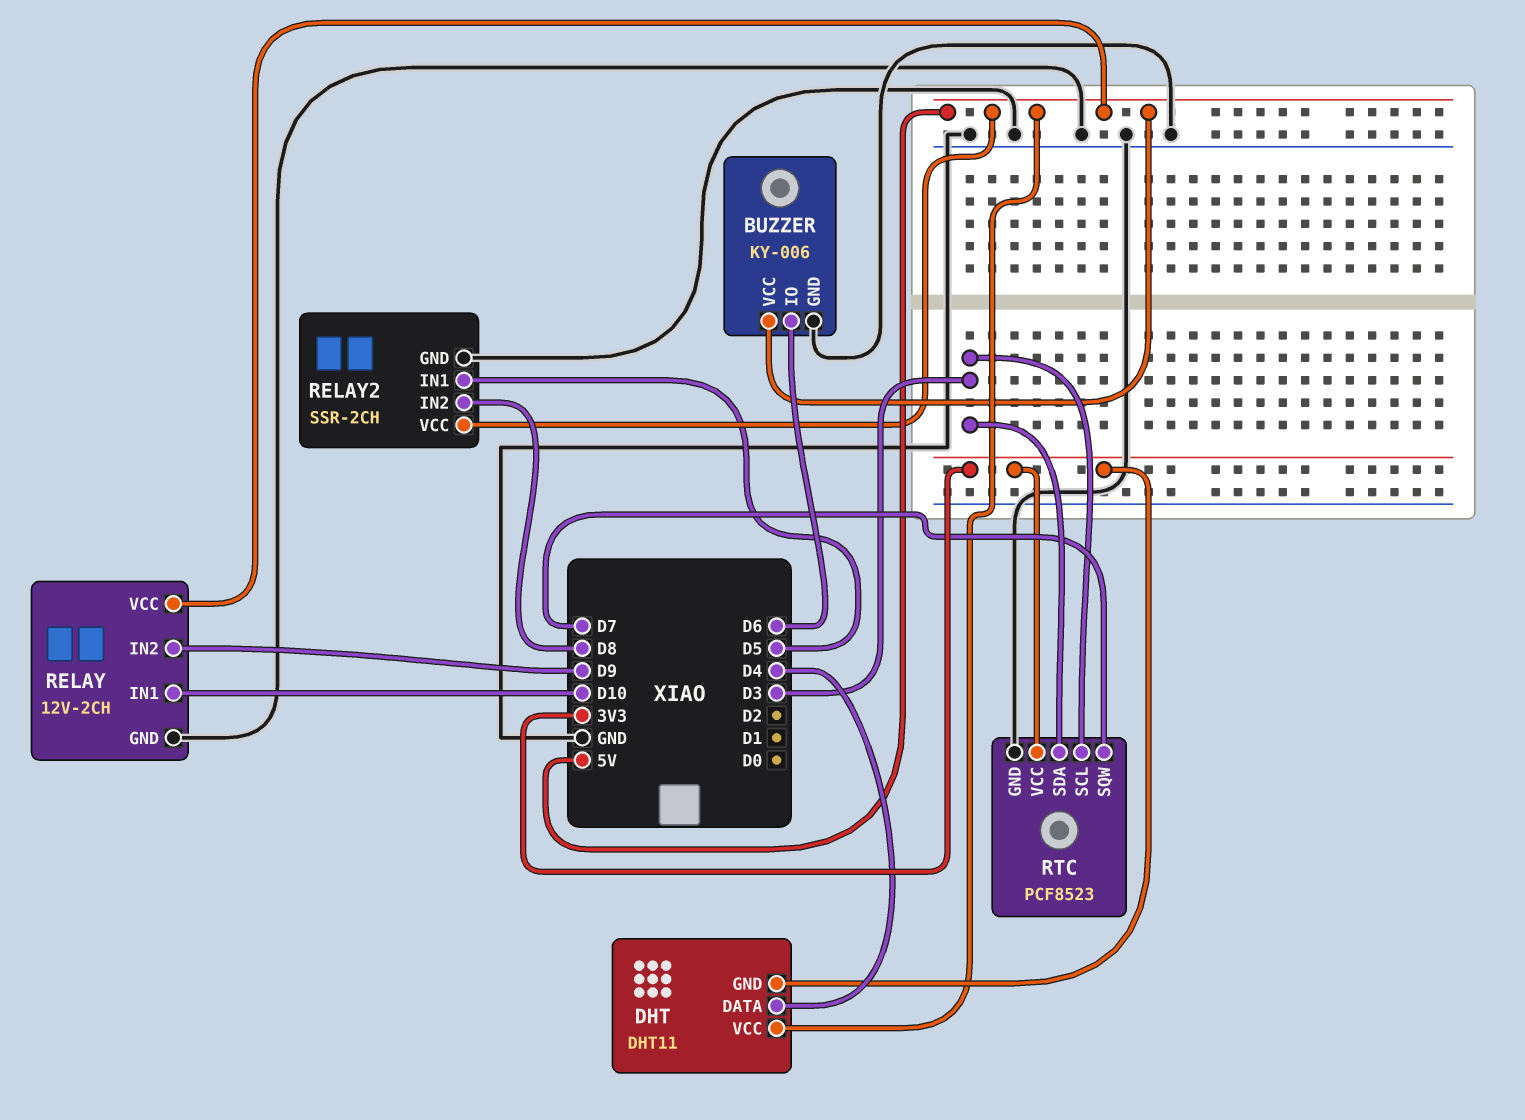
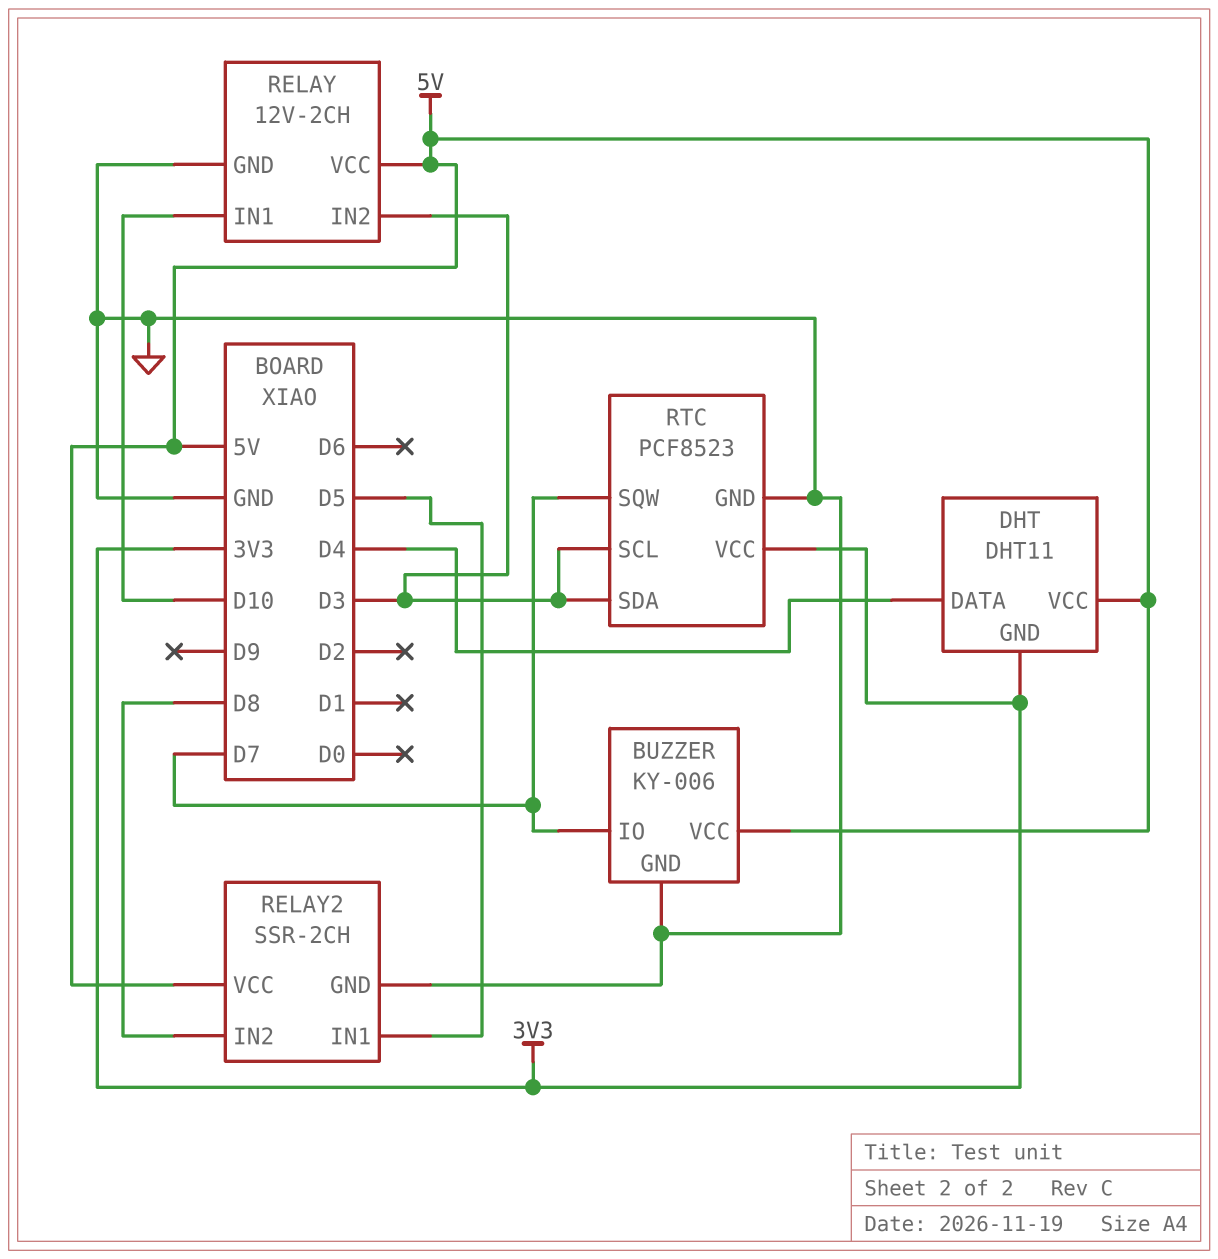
BUZZER pin IO: D6 -> D7
RELAY pin IN2: D9 -> D3

